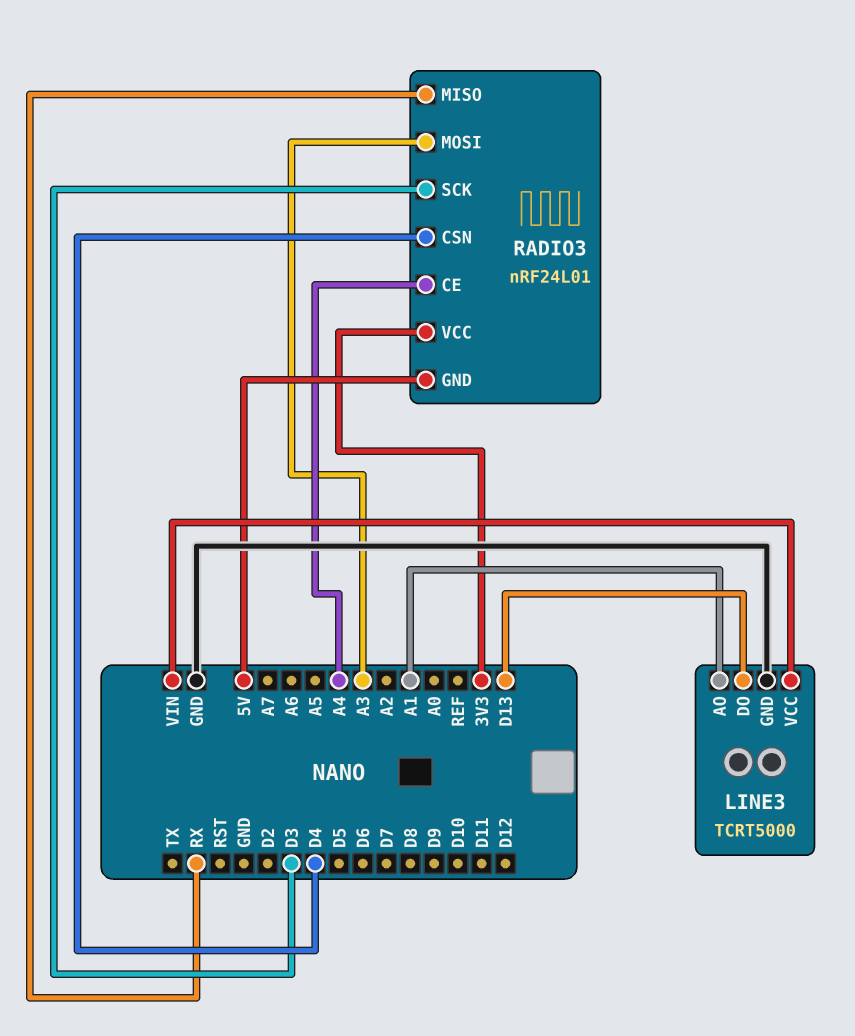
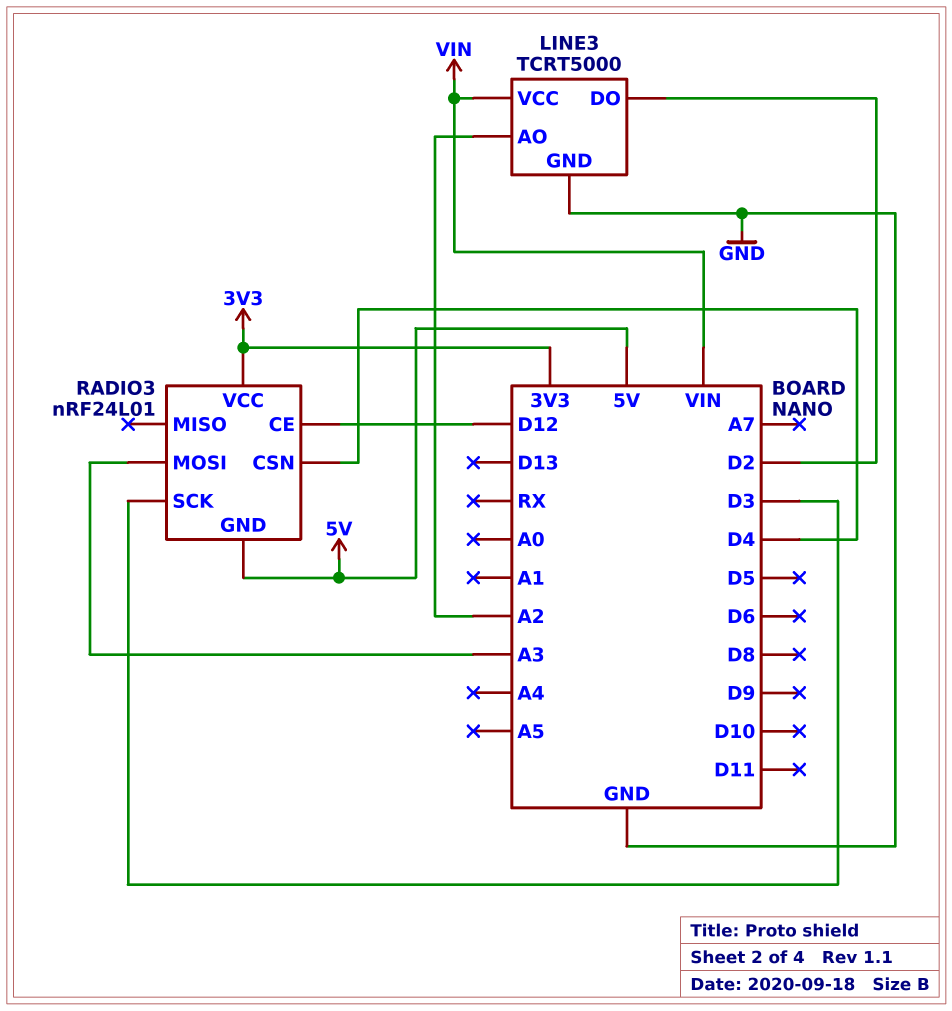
LINE3 pin AO: A1 -> A2
LINE3 pin DO: D13 -> D2
RADIO3 pin CE: A4 -> D12
RADIO3 pin MISO: RX -> none

